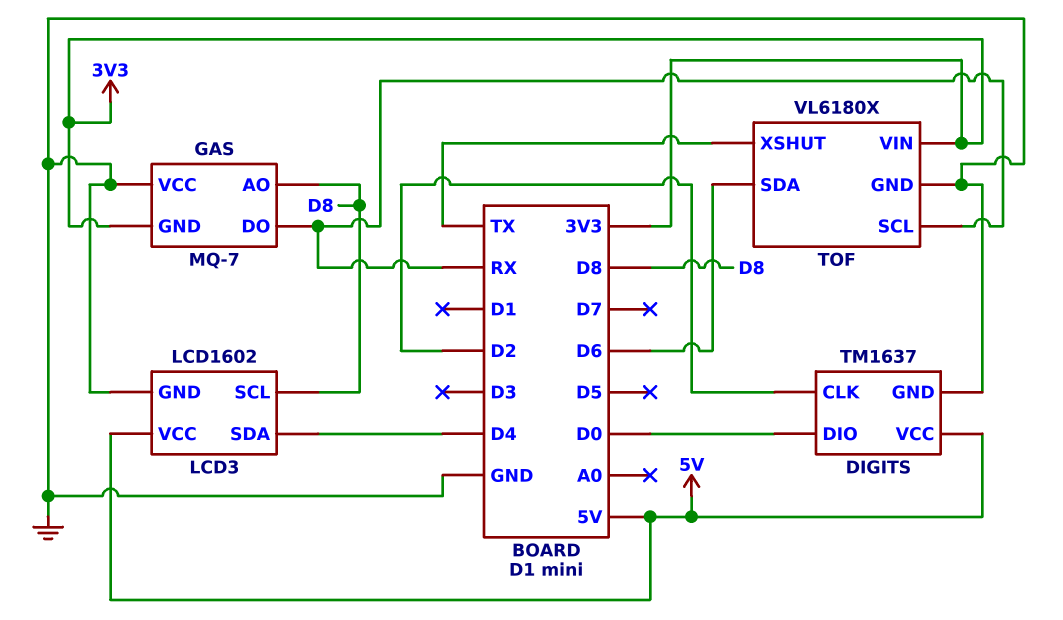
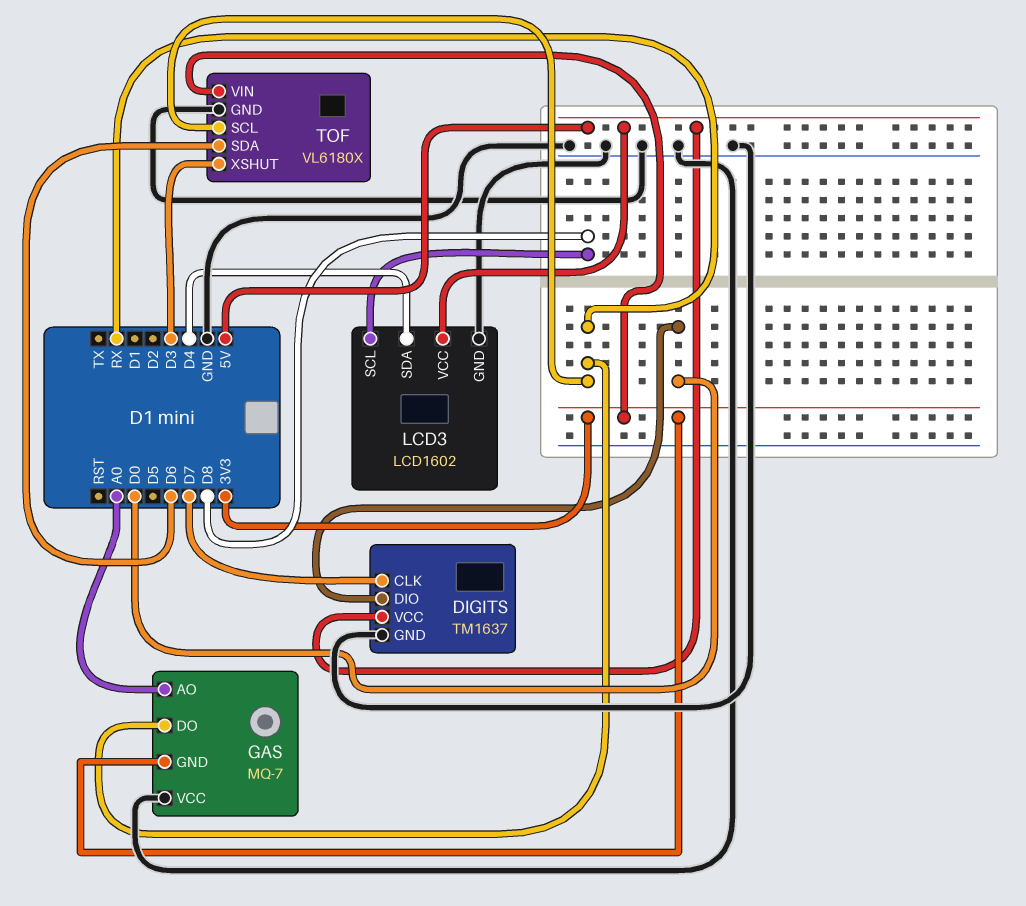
DIGITS pin CLK: D2 -> D7
GAS pin AO: D8 -> A0
TOF pin XSHUT: TX -> D3

